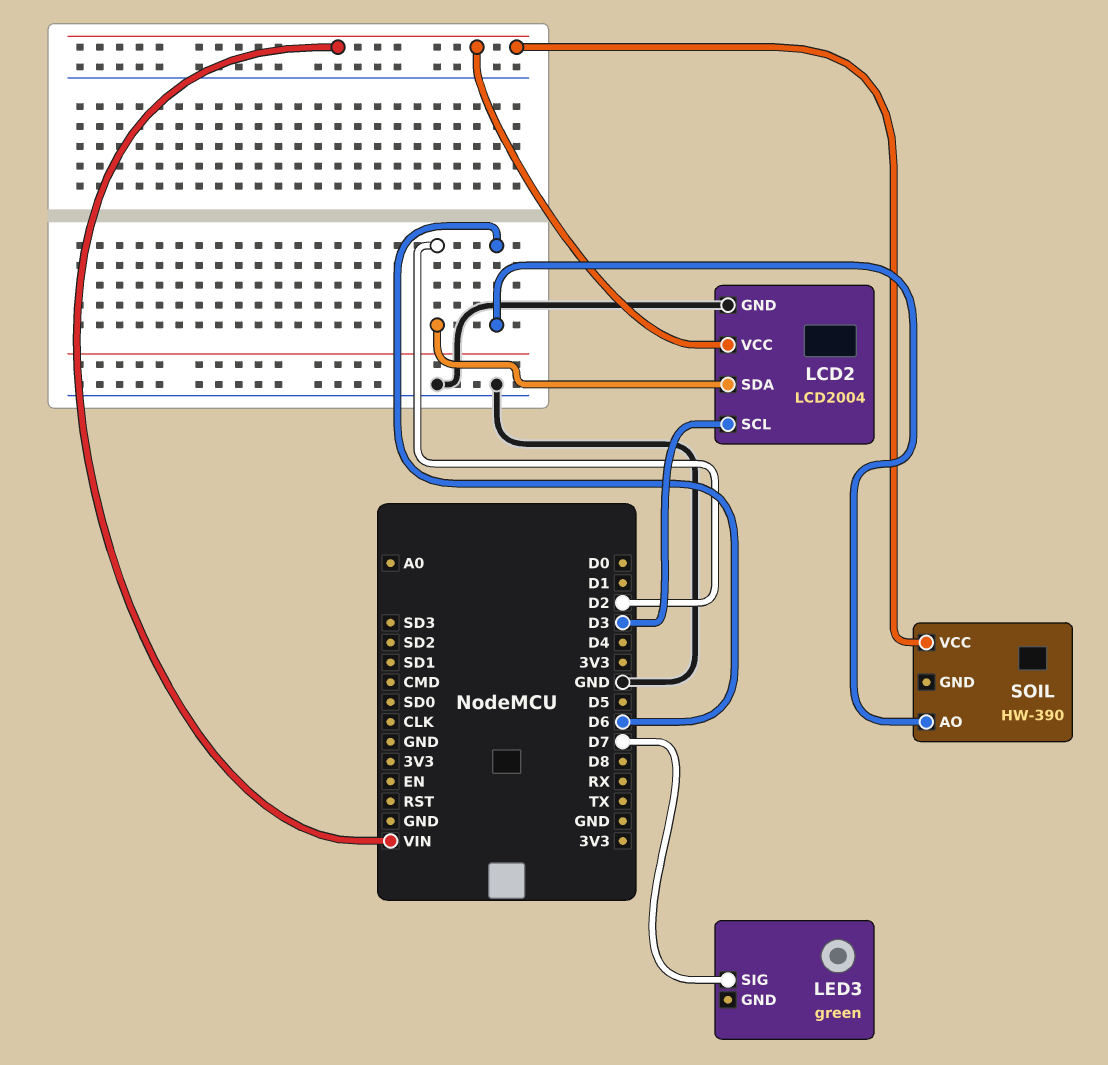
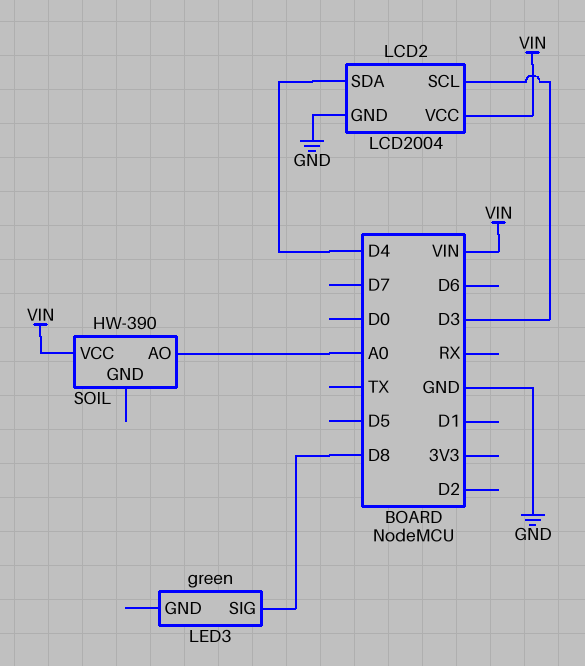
LCD2 pin SDA: D2 -> D4
LED3 pin SIG: D7 -> D8
SOIL pin AO: D6 -> A0

